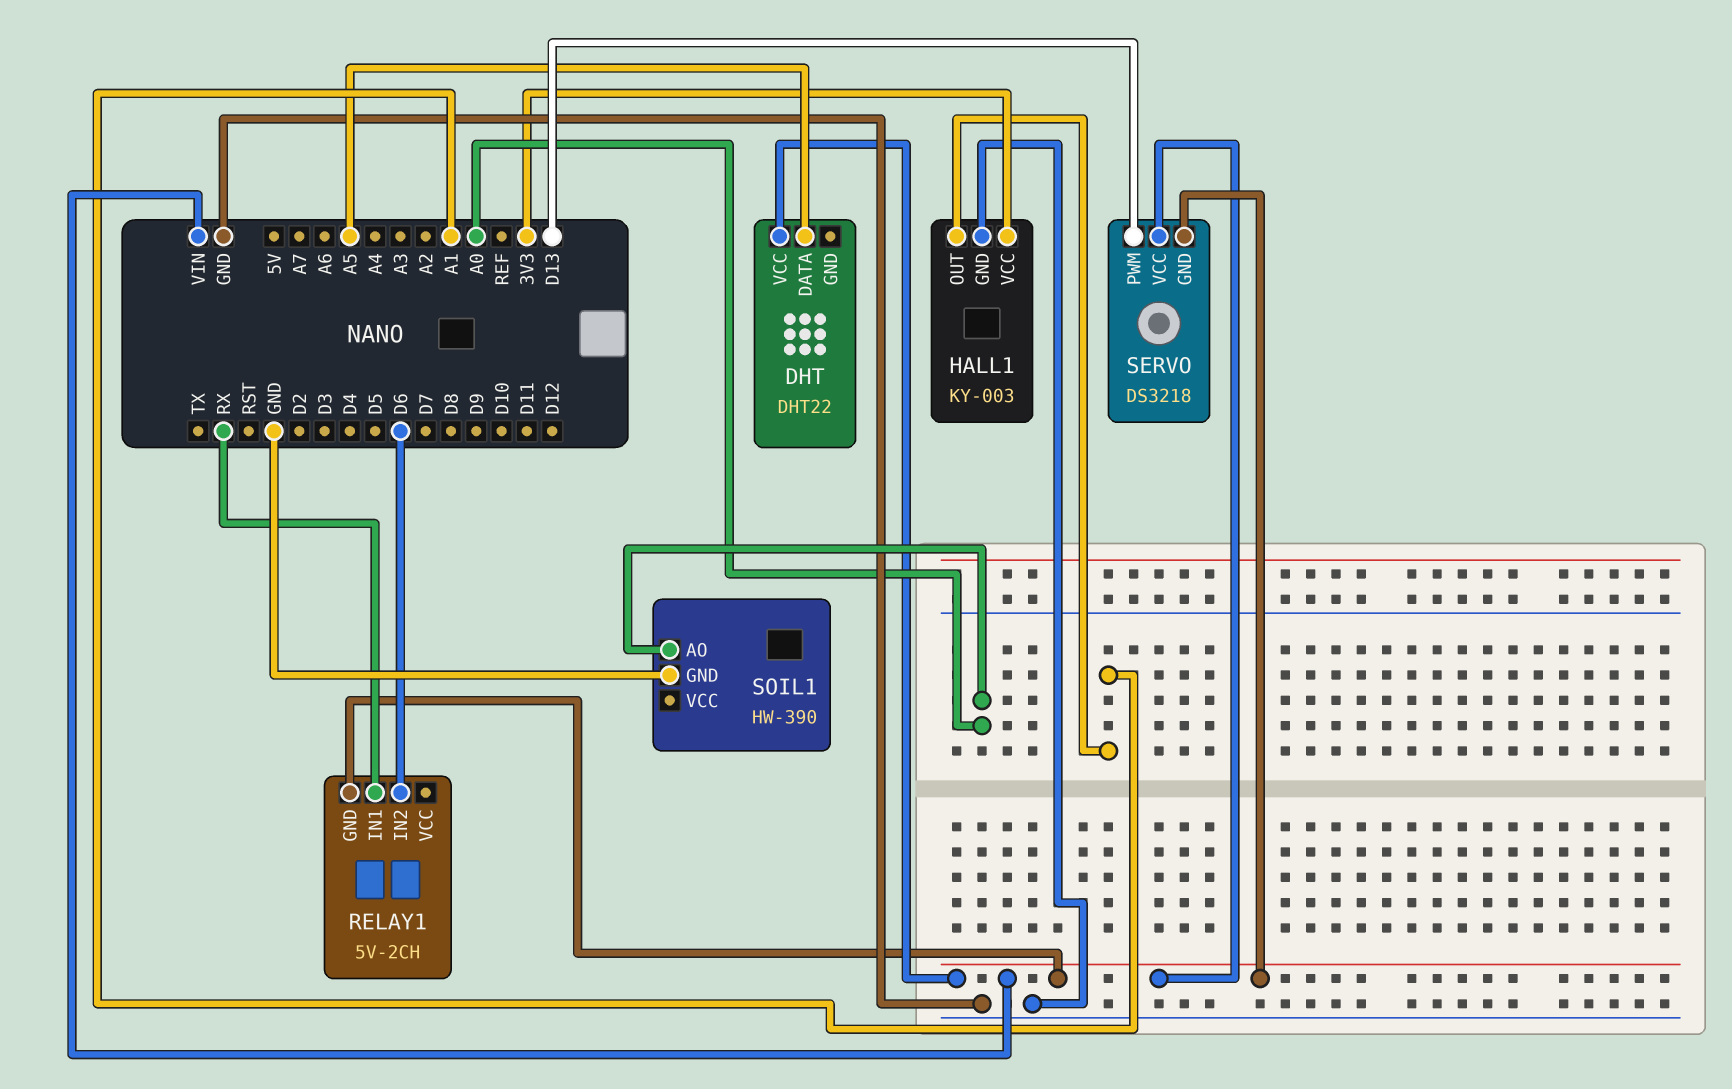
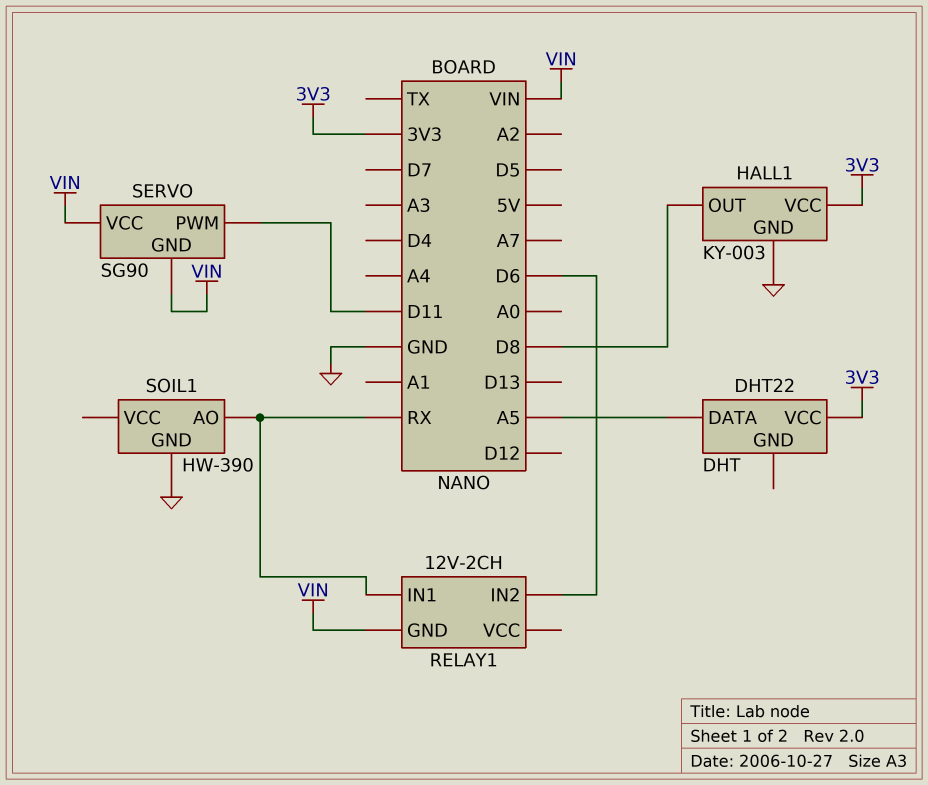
DHT pin VCC: VIN -> 3V3
HALL1 pin OUT: A1 -> D8
RELAY1: 5V-2CH -> 12V-2CH
SERVO: DS3218 -> SG90
SERVO pin PWM: D13 -> D11
SOIL1 pin AO: A0 -> RX

